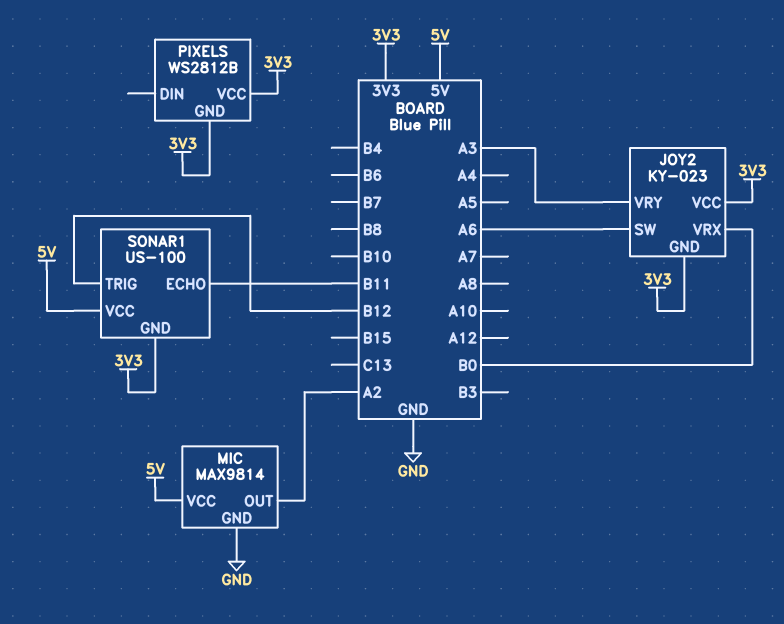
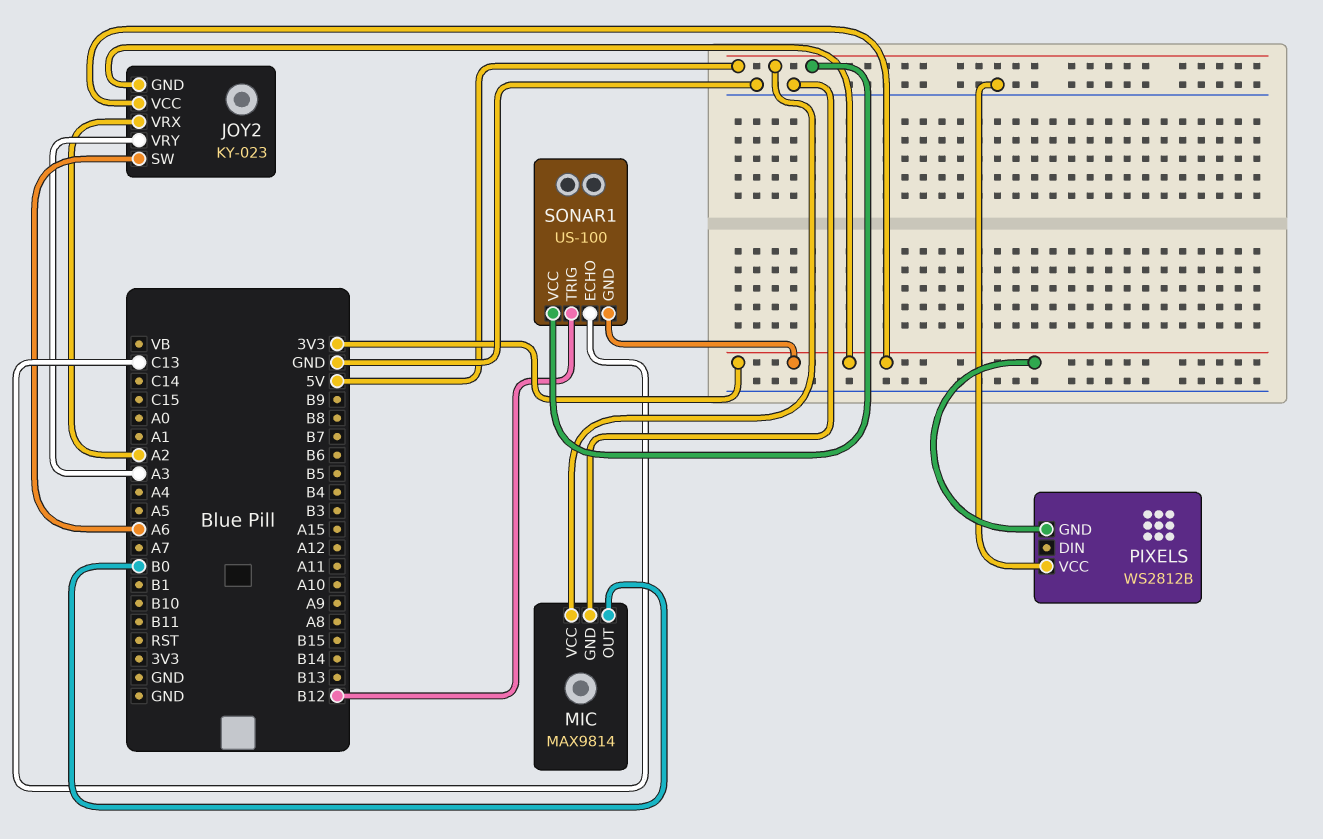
JOY2 pin VRX: B0 -> A2
MIC pin OUT: A2 -> B0
PIXELS pin VCC: 3V3 -> GND
SONAR1 pin ECHO: B11 -> C13

